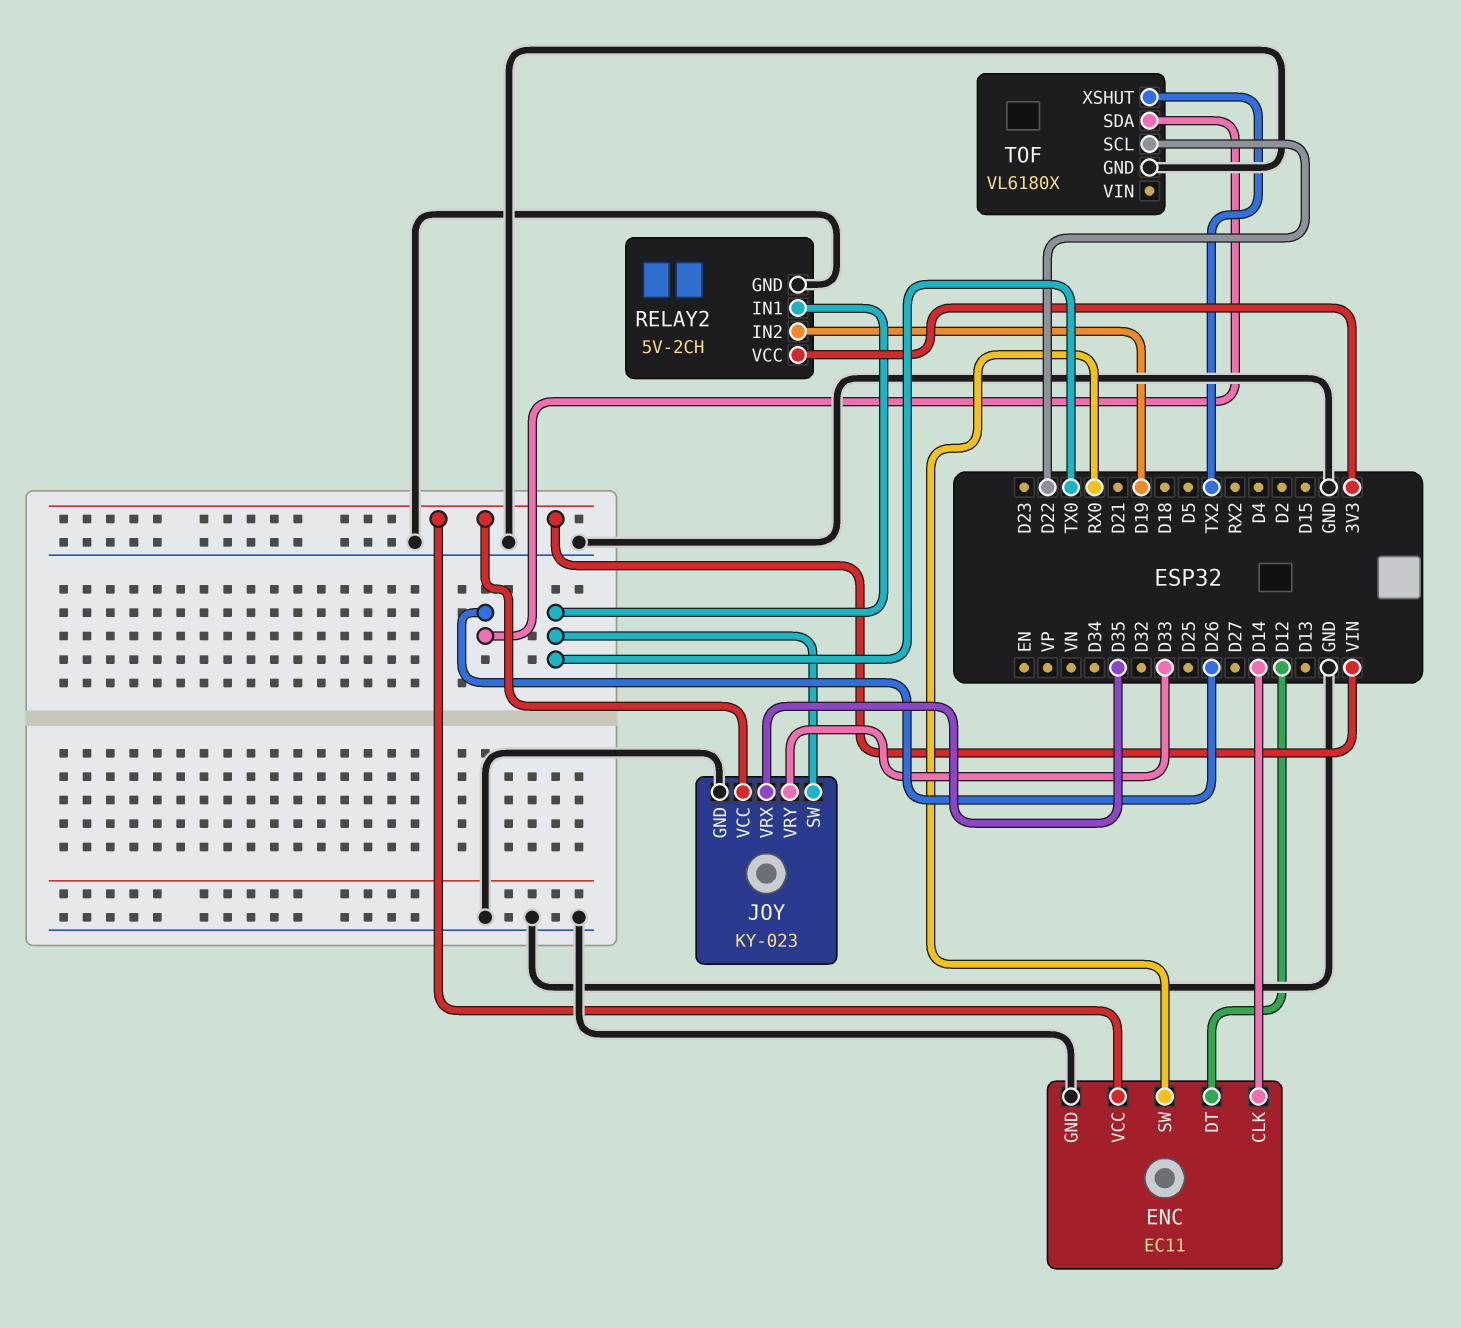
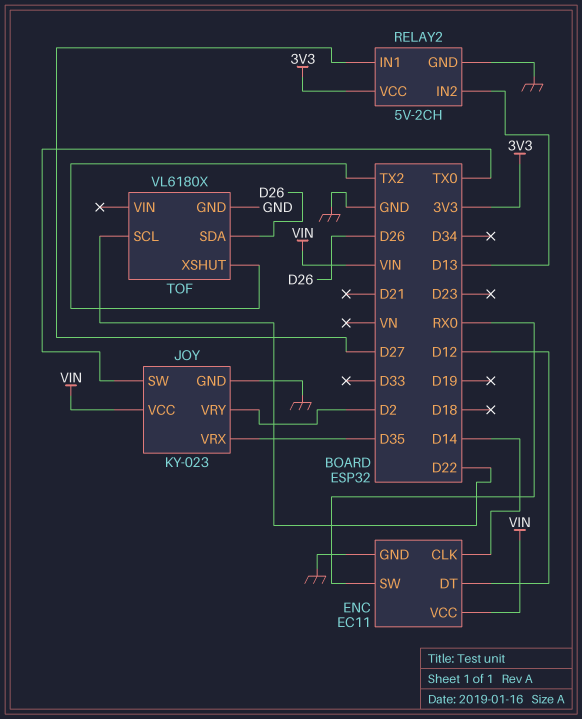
JOY pin VRY: D33 -> D2
RELAY2 pin IN1: TX0 -> D27
RELAY2 pin IN2: D19 -> D13

